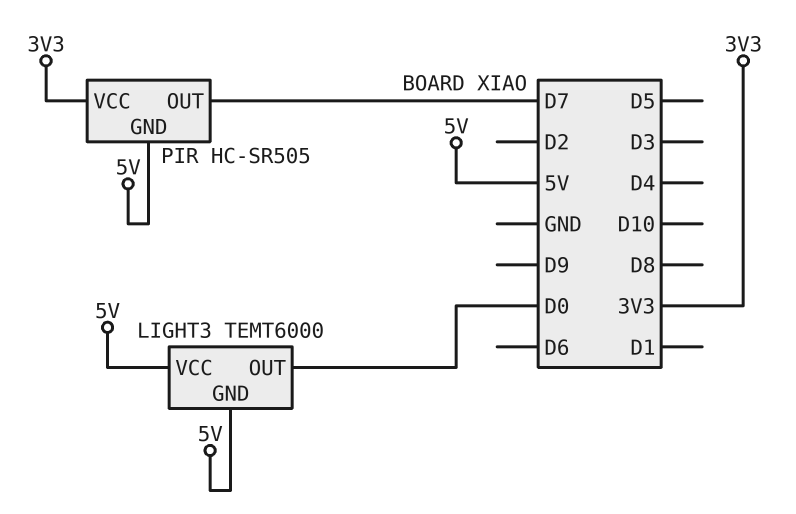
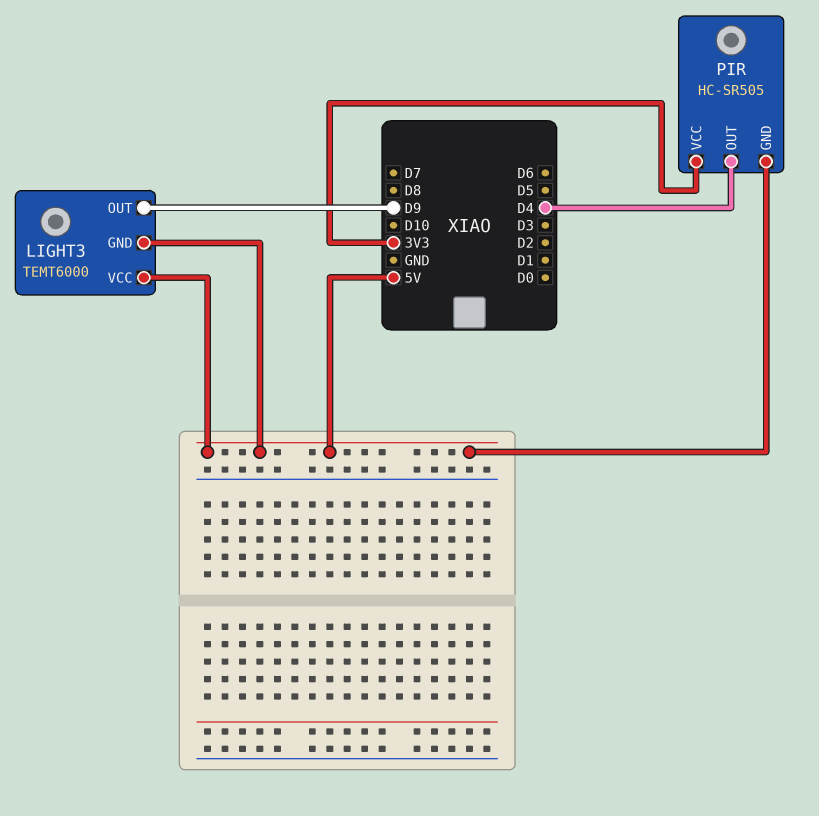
LIGHT3 pin OUT: D0 -> D9
PIR pin OUT: D7 -> D4

